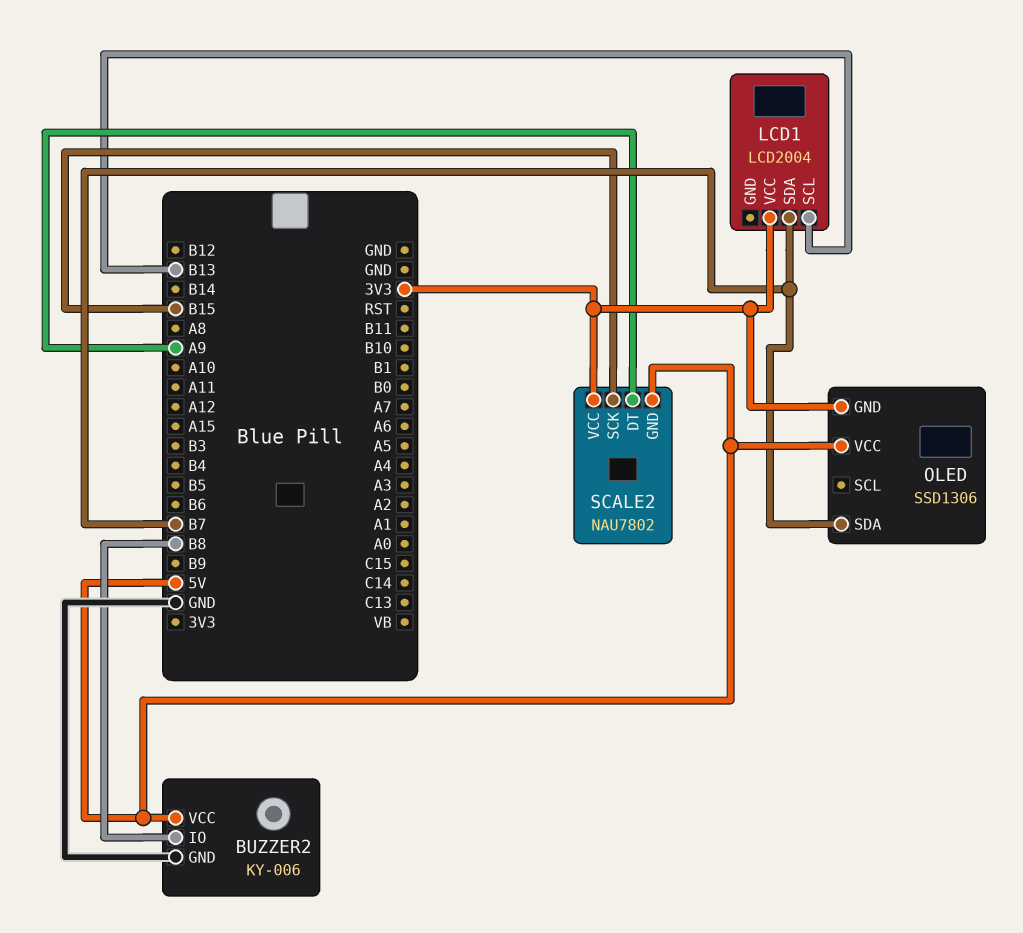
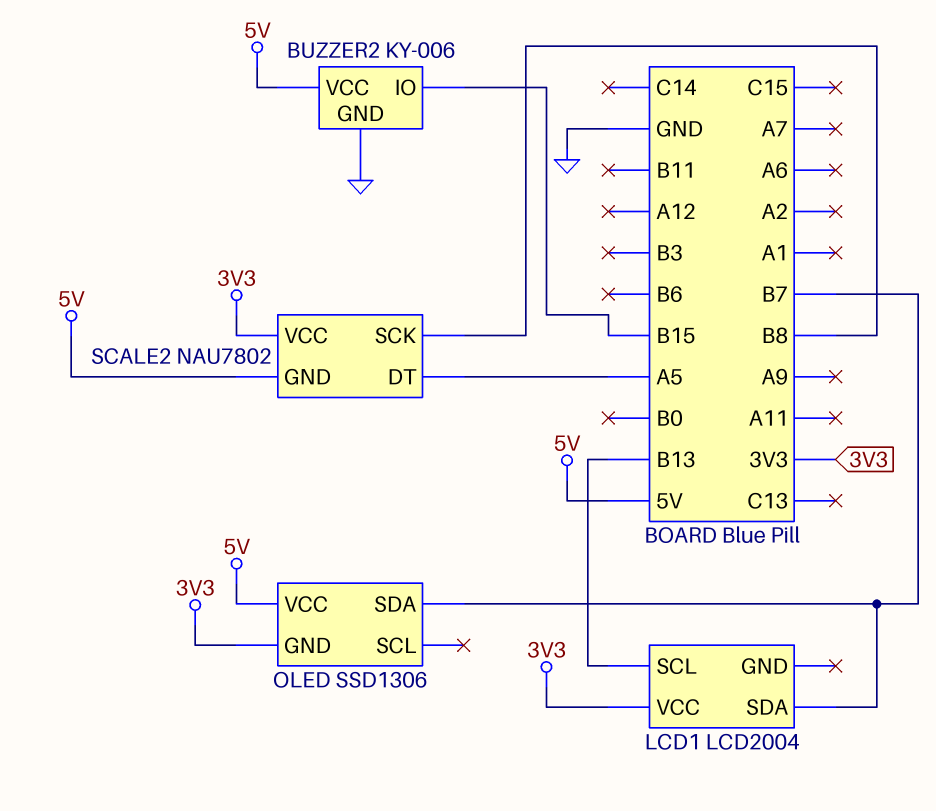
BUZZER2 pin IO: B8 -> B15
SCALE2 pin DT: A9 -> A5
SCALE2 pin SCK: B15 -> B8

